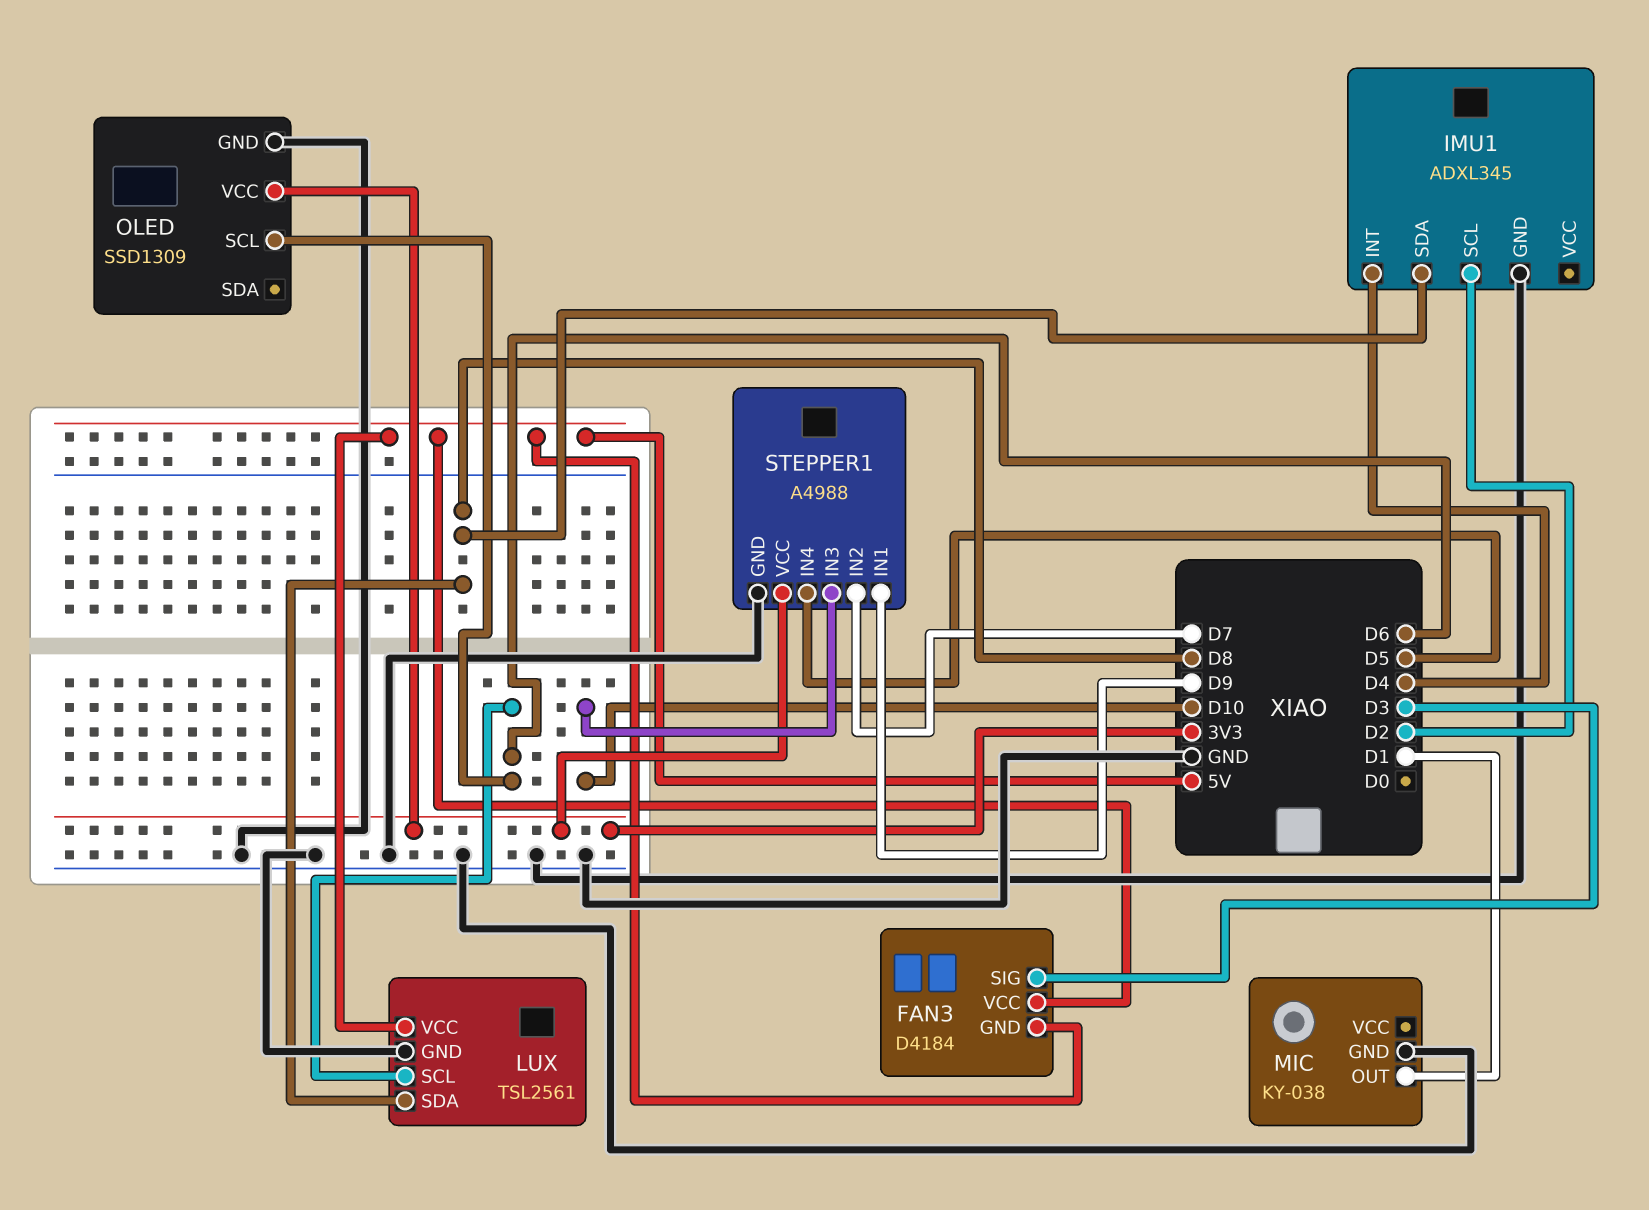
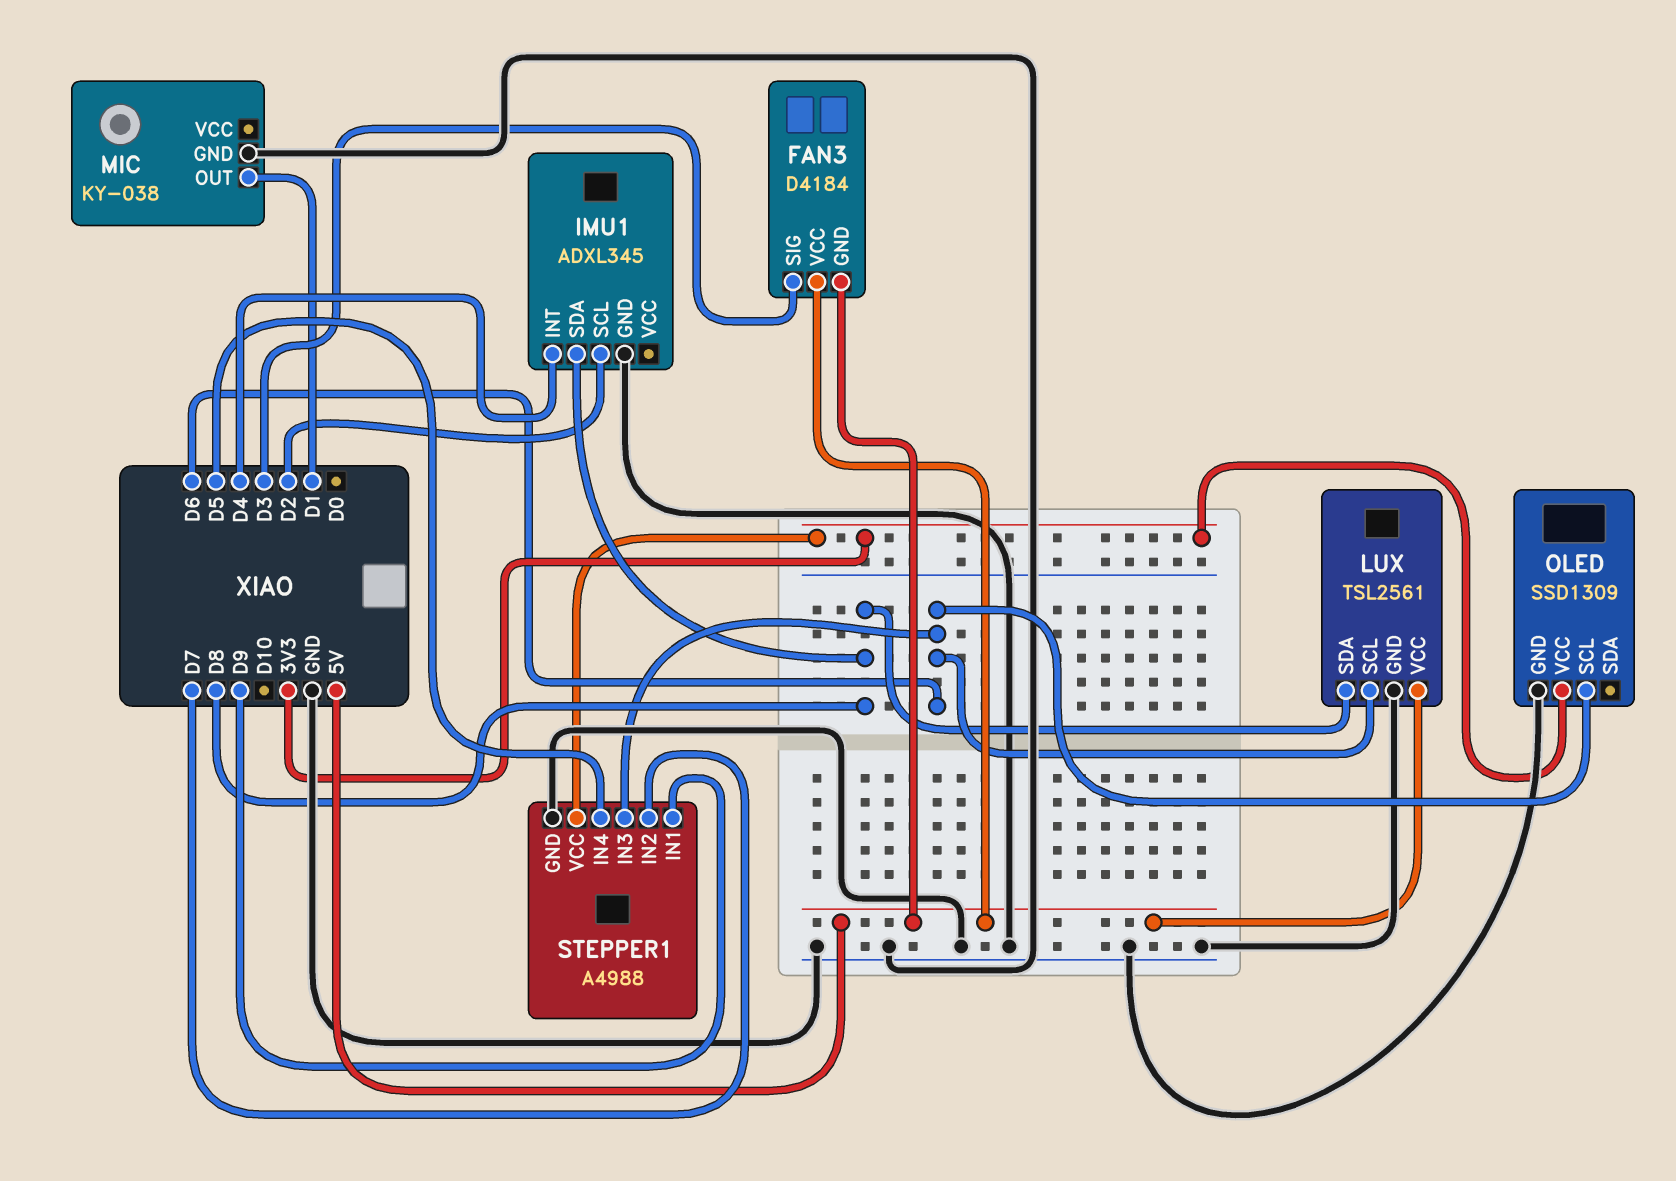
STEPPER1 pin IN3: D10 -> D6

